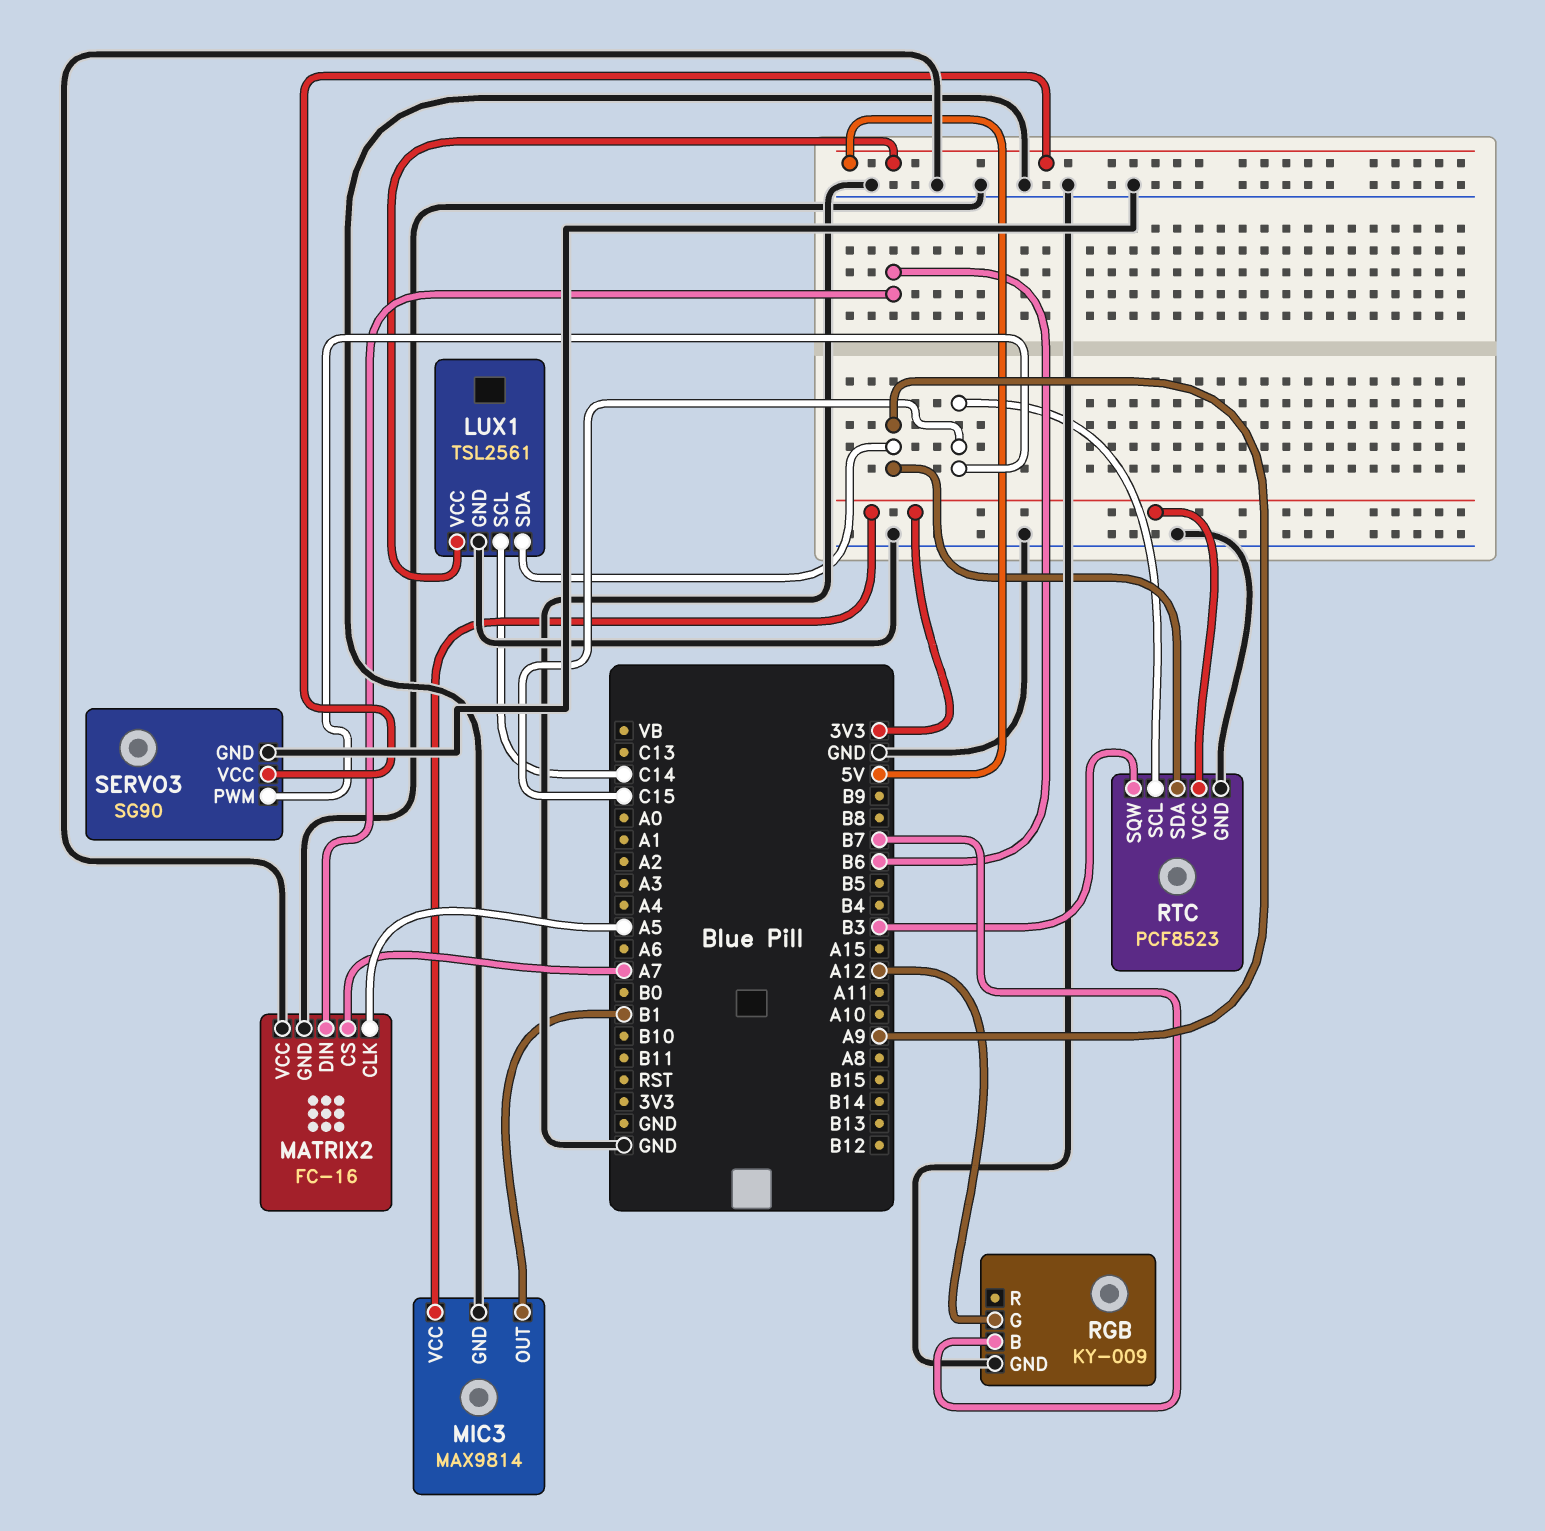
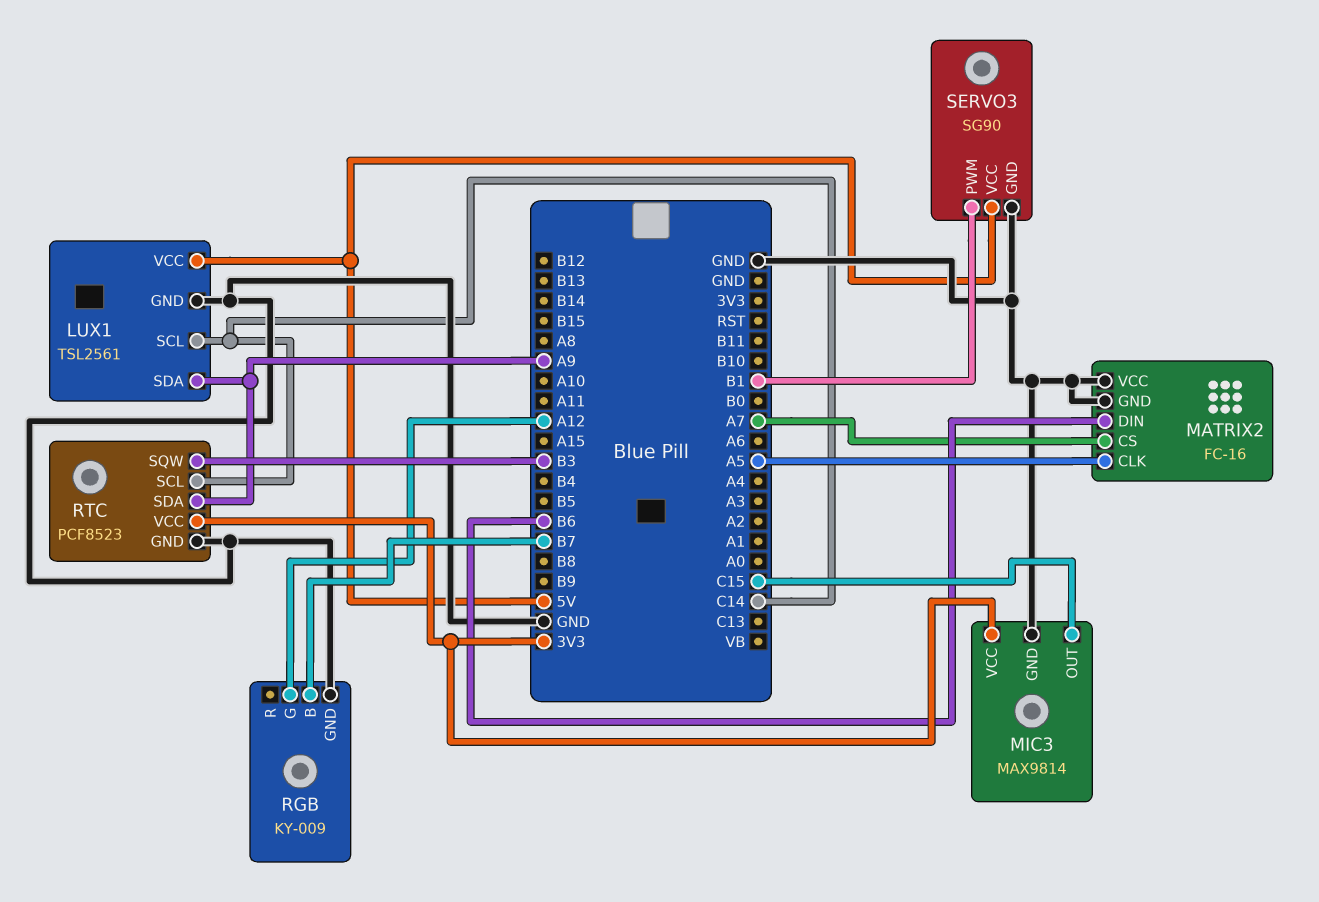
MIC3 pin OUT: B1 -> C15
RTC pin SCL: C15 -> C14
SERVO3 pin PWM: C15 -> B1

